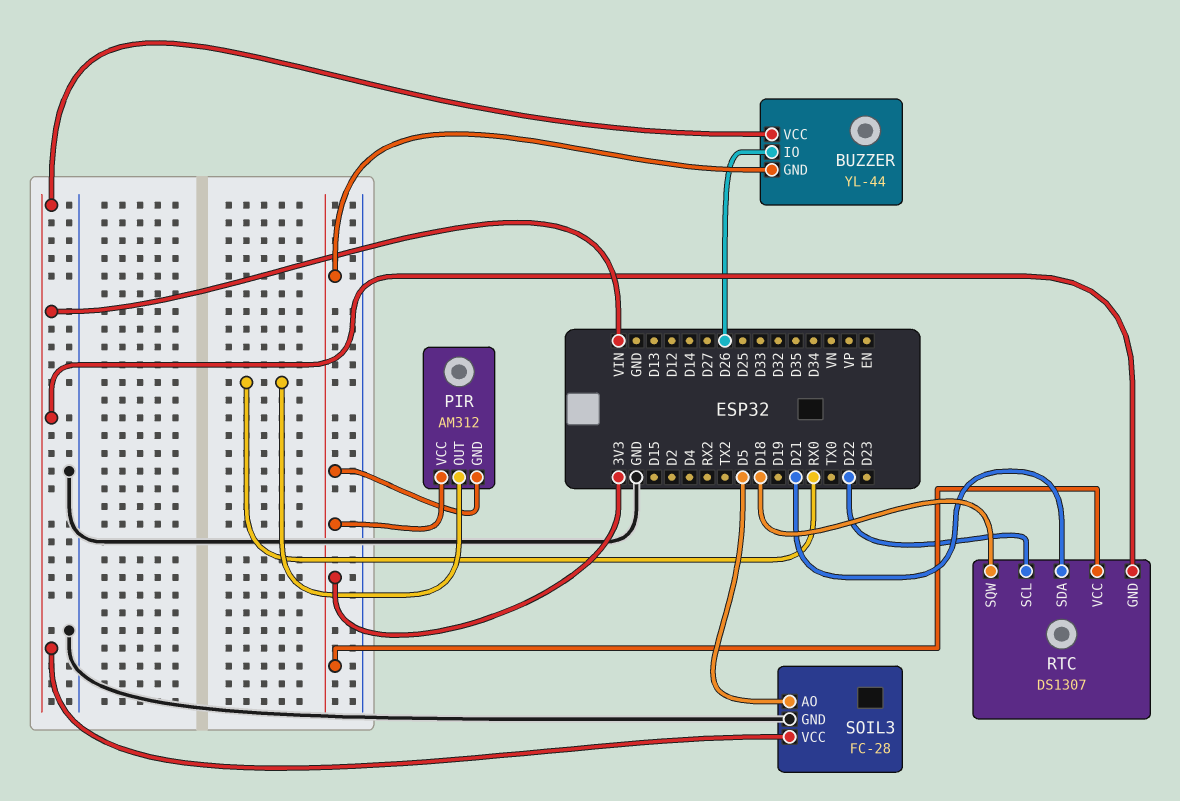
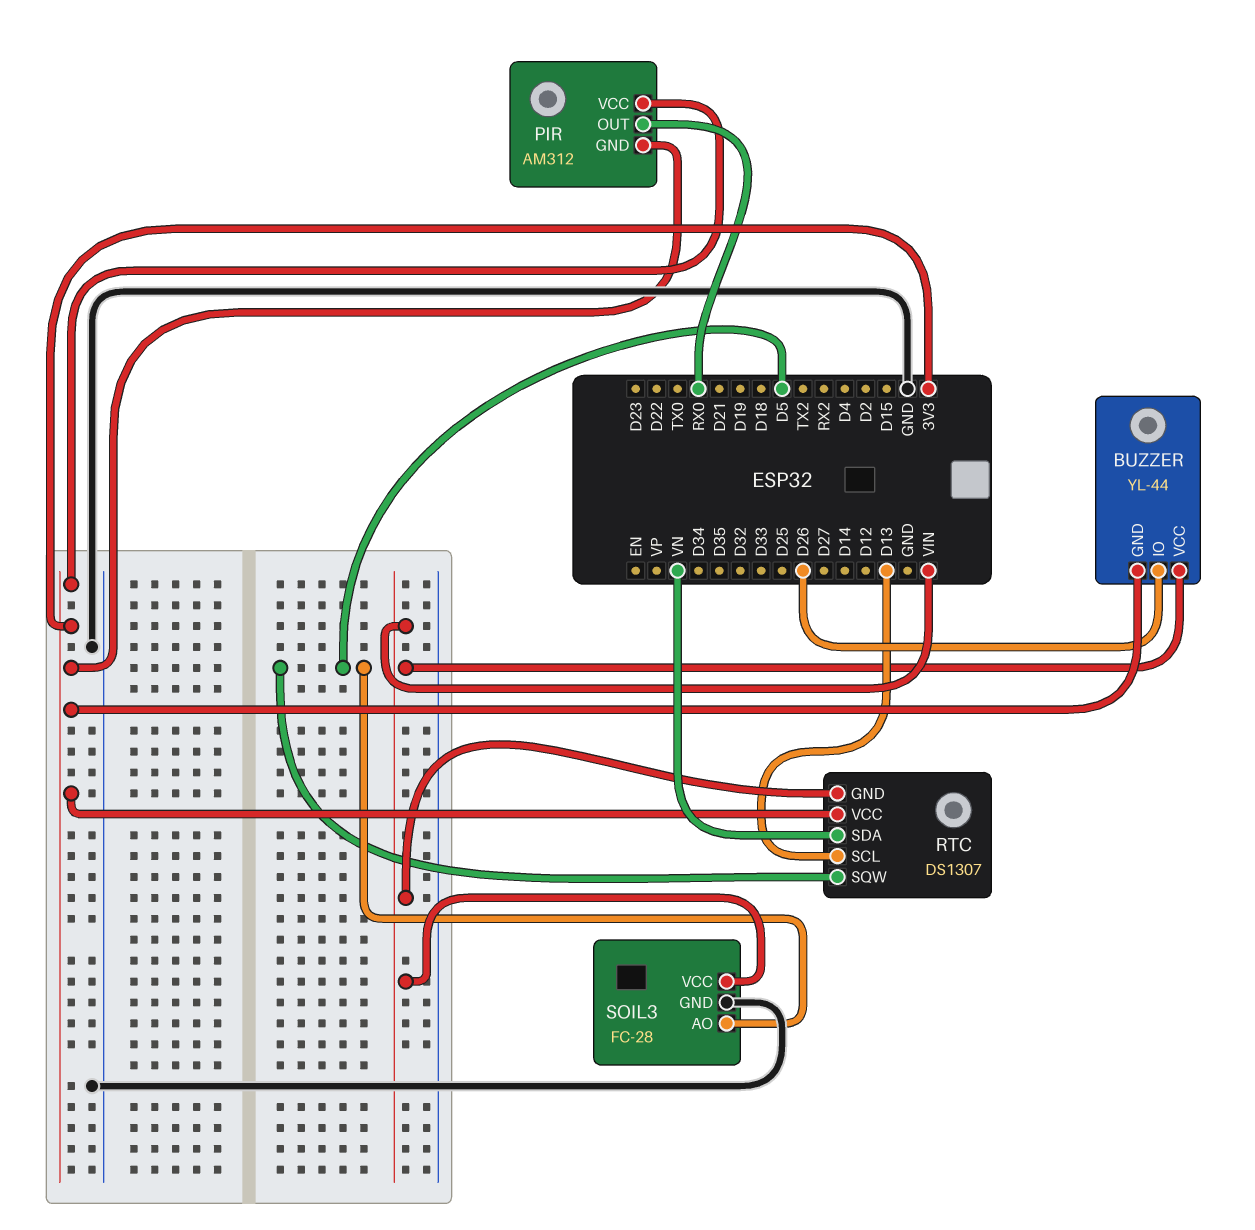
RTC pin SCL: D22 -> D13
RTC pin SDA: D21 -> VN
RTC pin SQW: D18 -> D5

